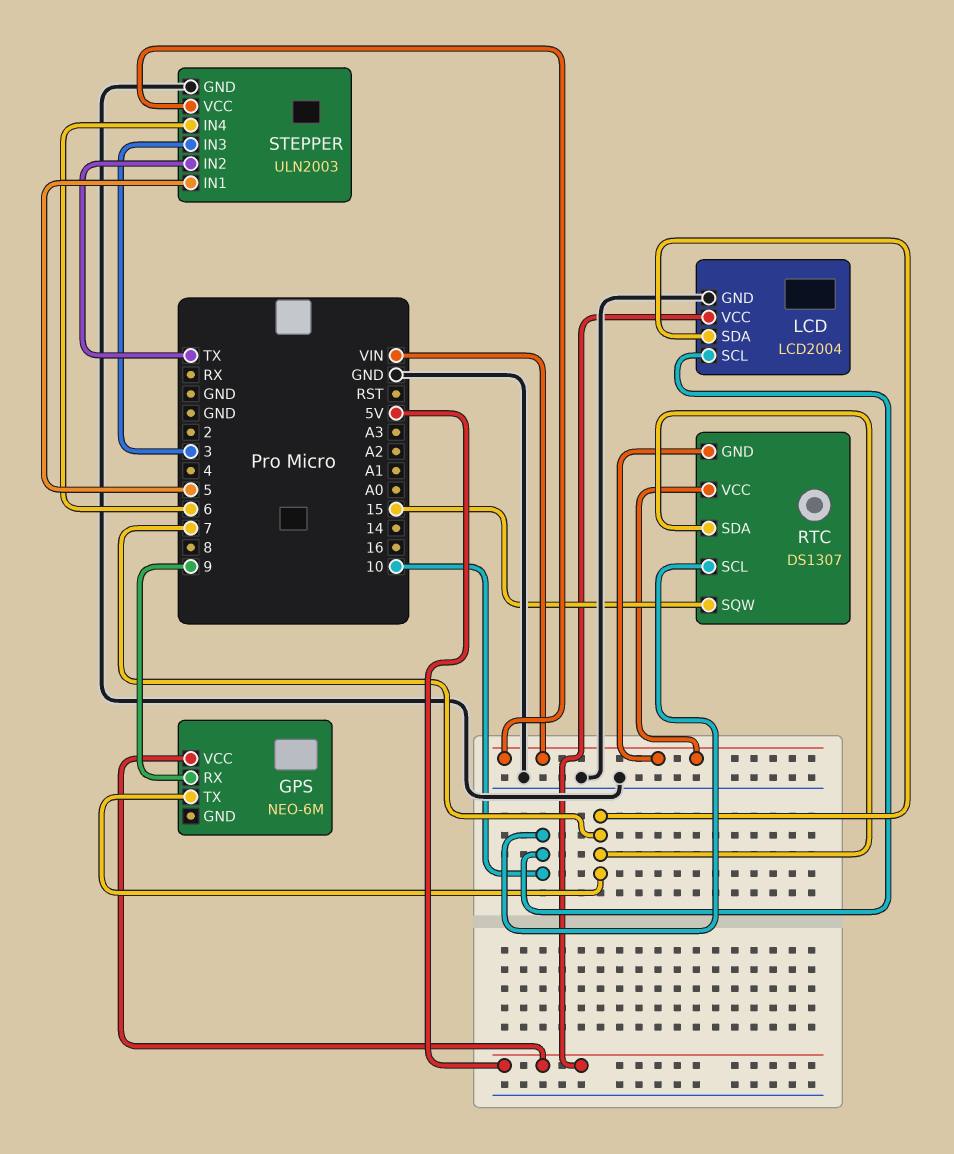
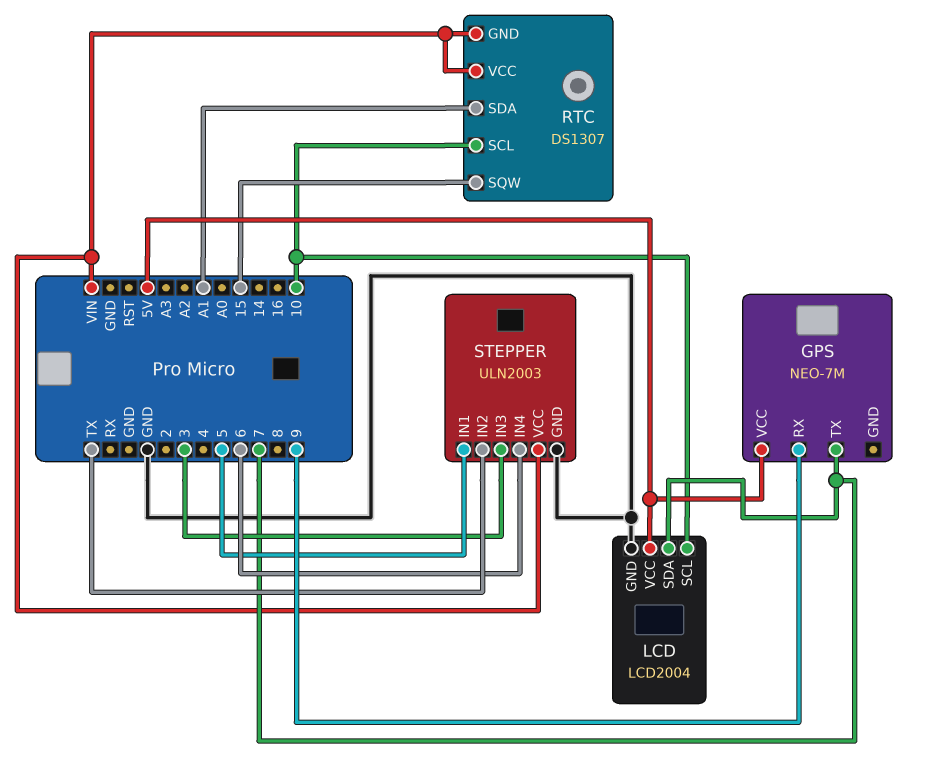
GPS: NEO-6M -> NEO-7M
RTC pin SDA: 7 -> A1

